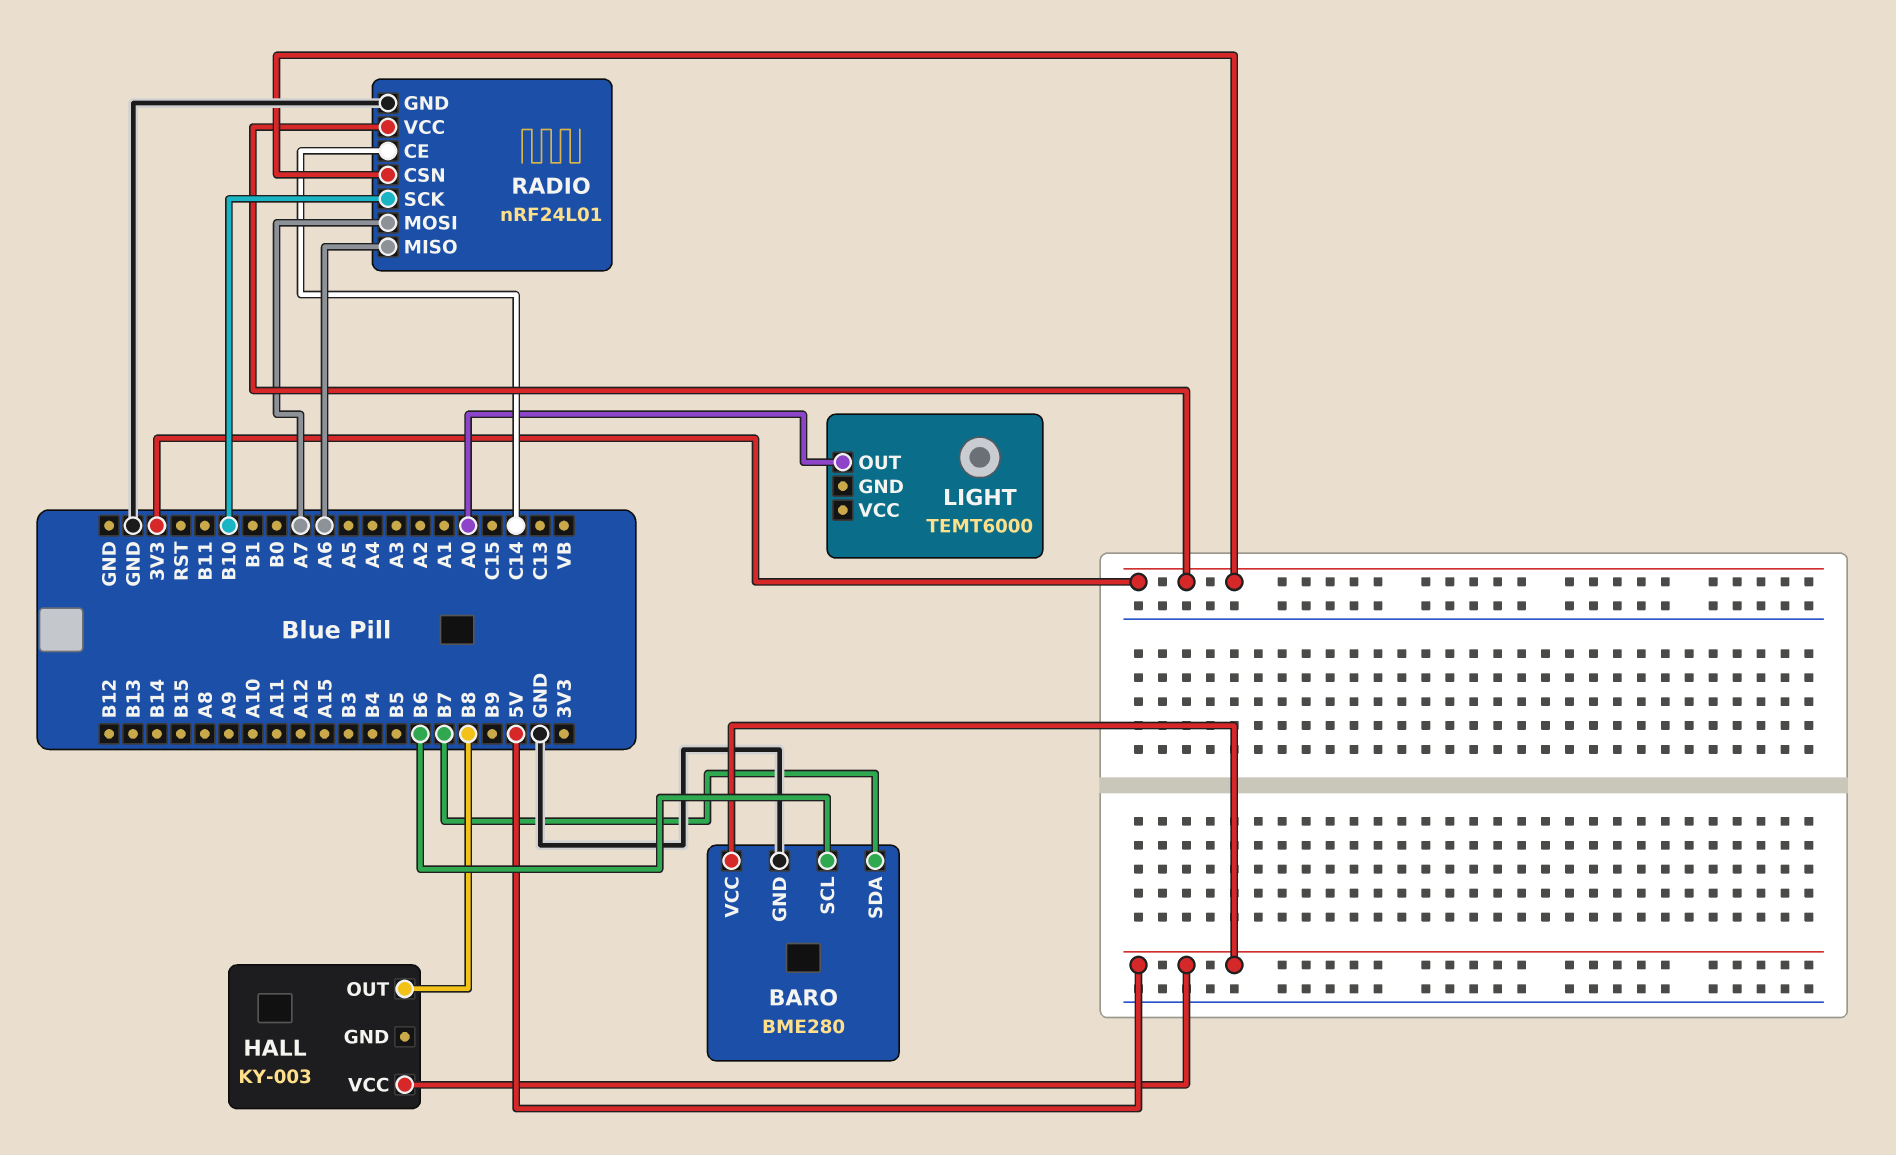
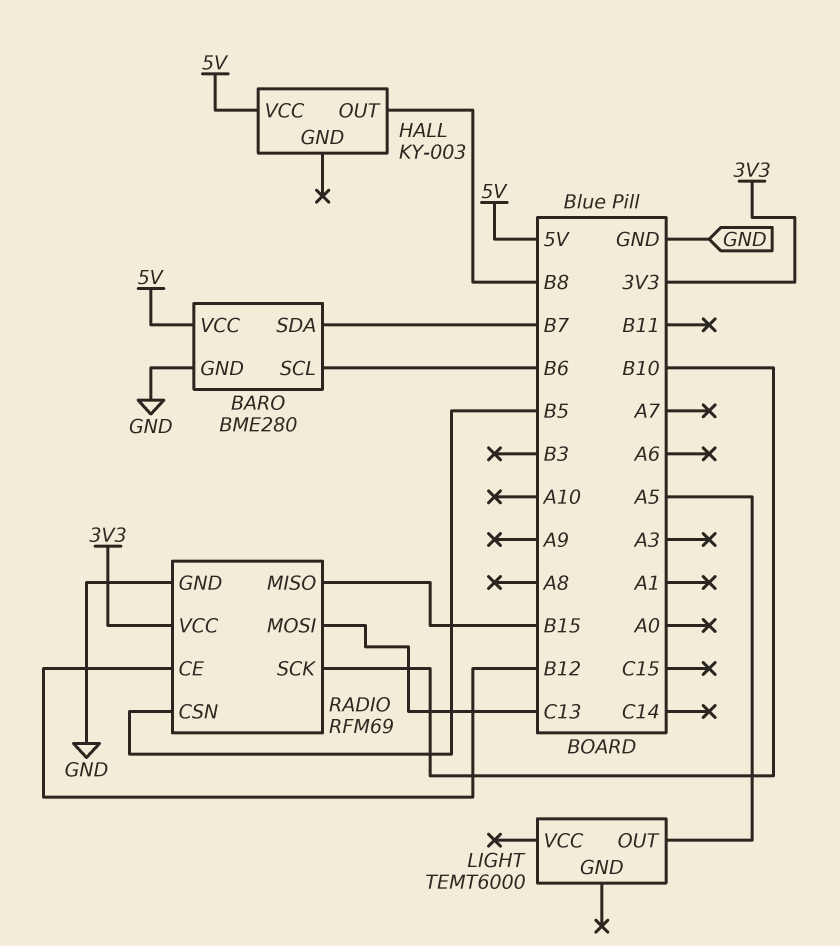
LIGHT pin OUT: A0 -> A5
RADIO: nRF24L01 -> RFM69
RADIO pin CE: C14 -> B12
RADIO pin CSN: 3V3 -> B5
RADIO pin MISO: A6 -> B15
RADIO pin MOSI: A7 -> C13

